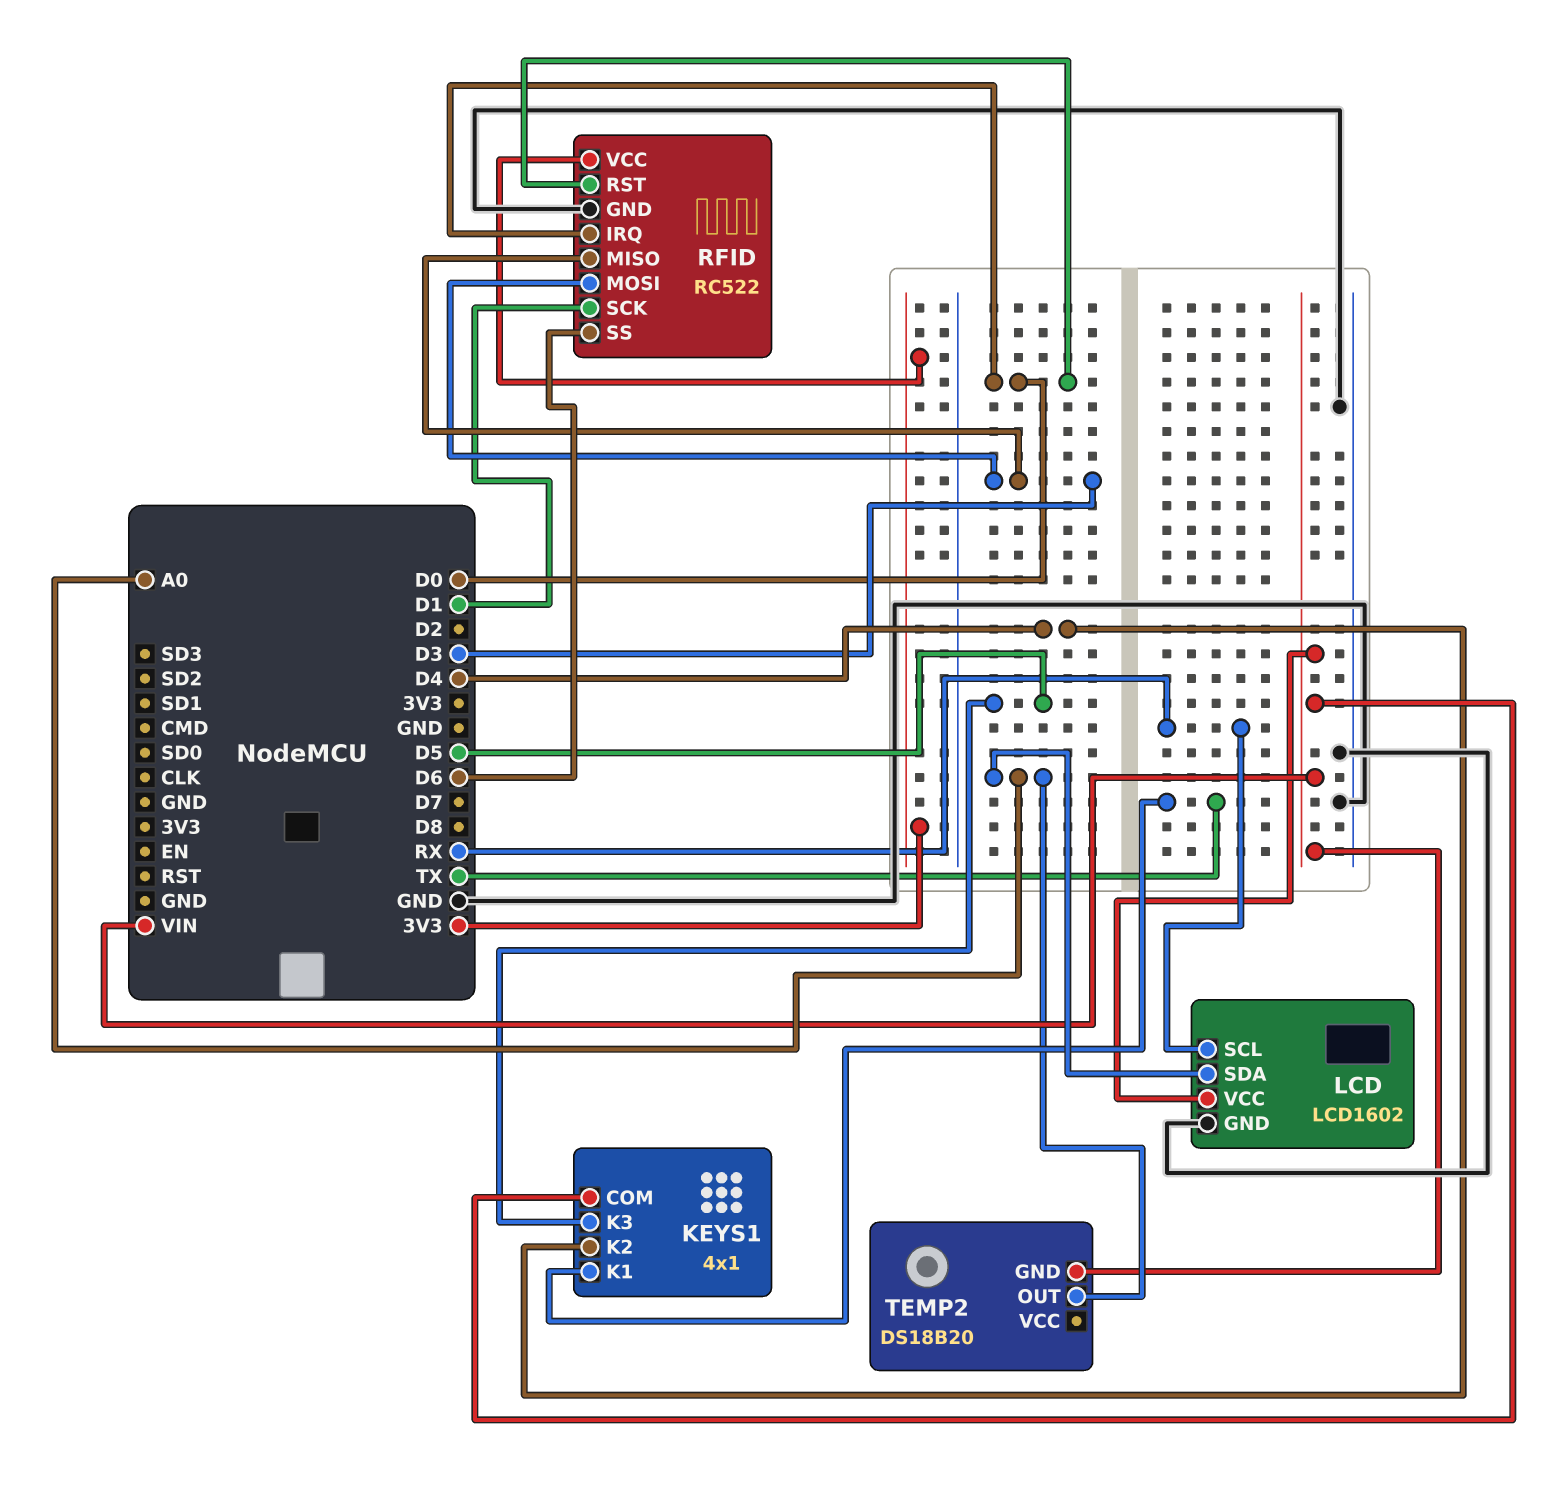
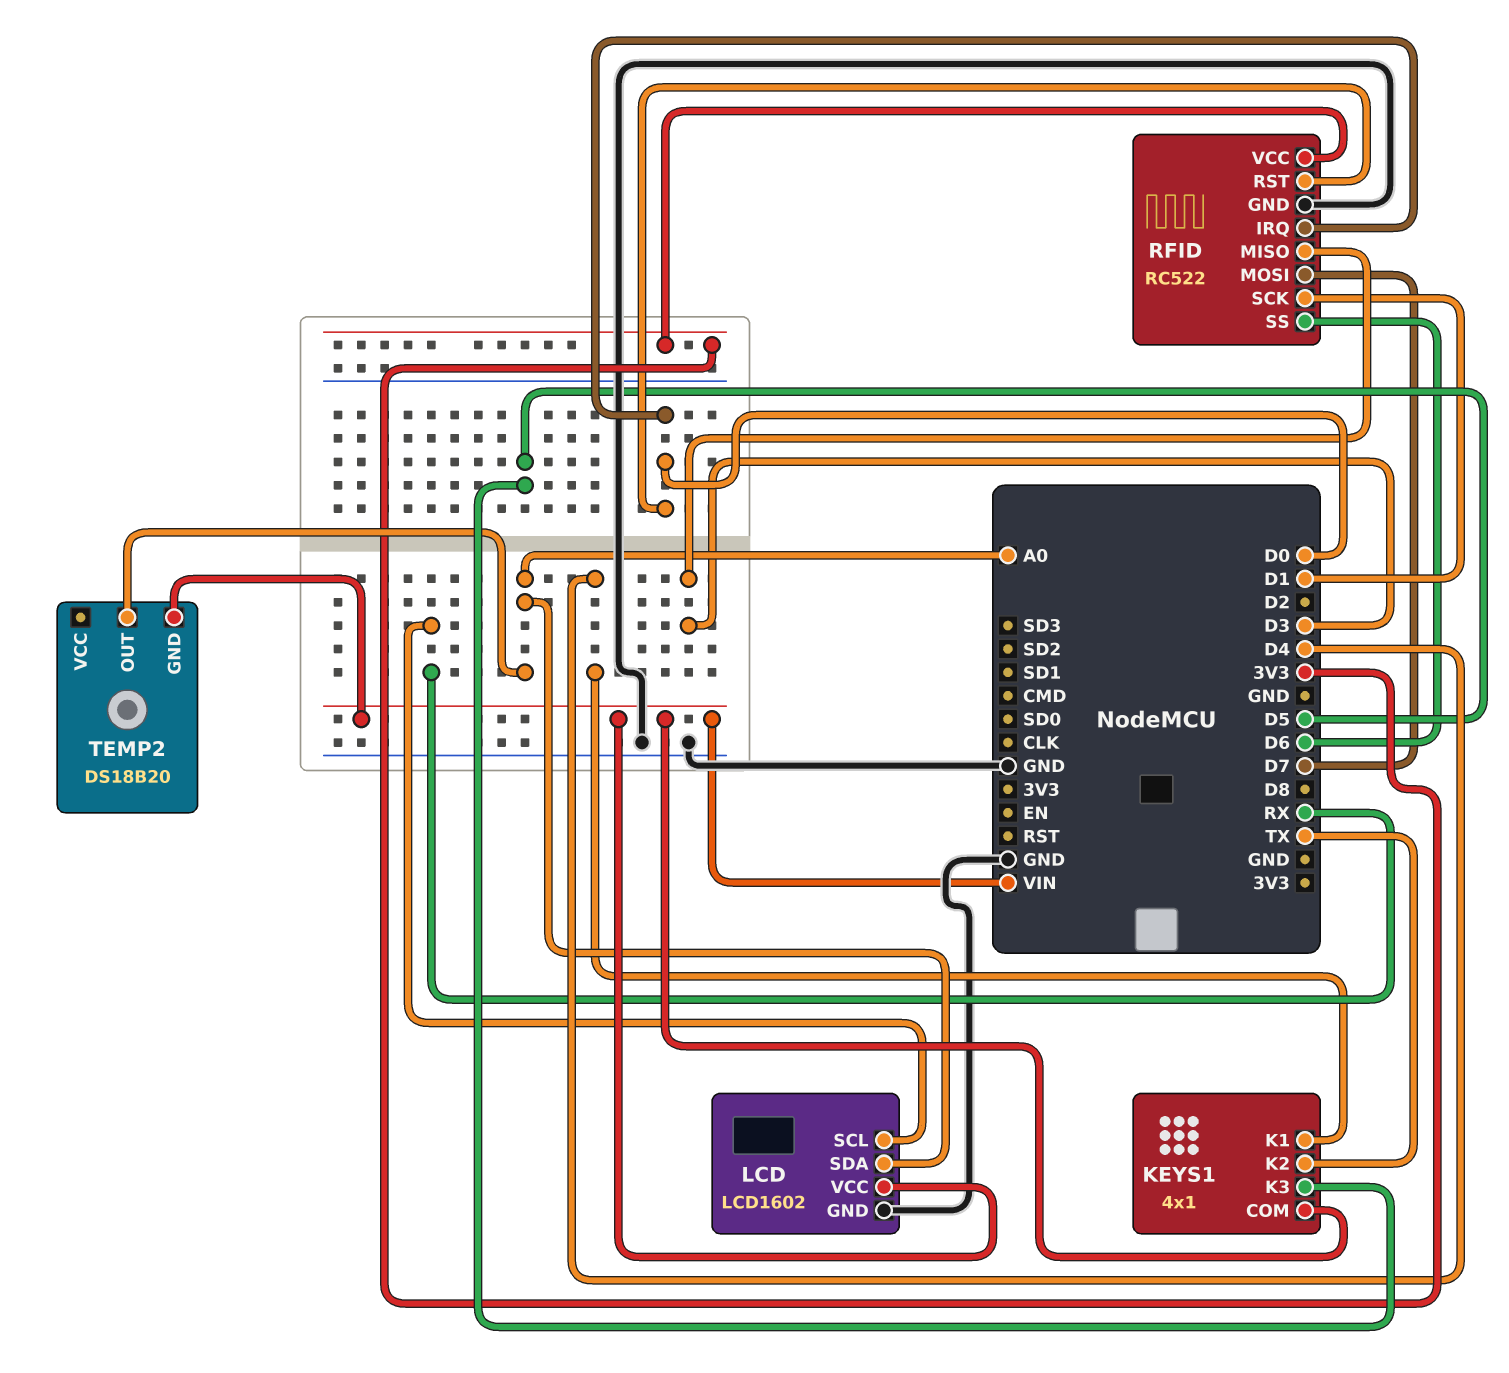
KEYS1 pin K1: TX -> D4
KEYS1 pin K2: D4 -> TX
RFID pin MOSI: D3 -> D7

